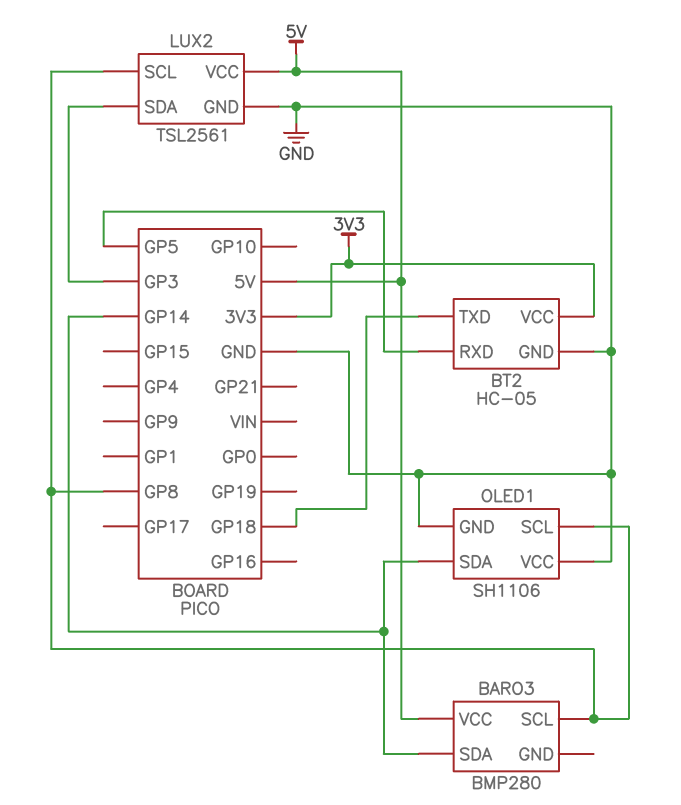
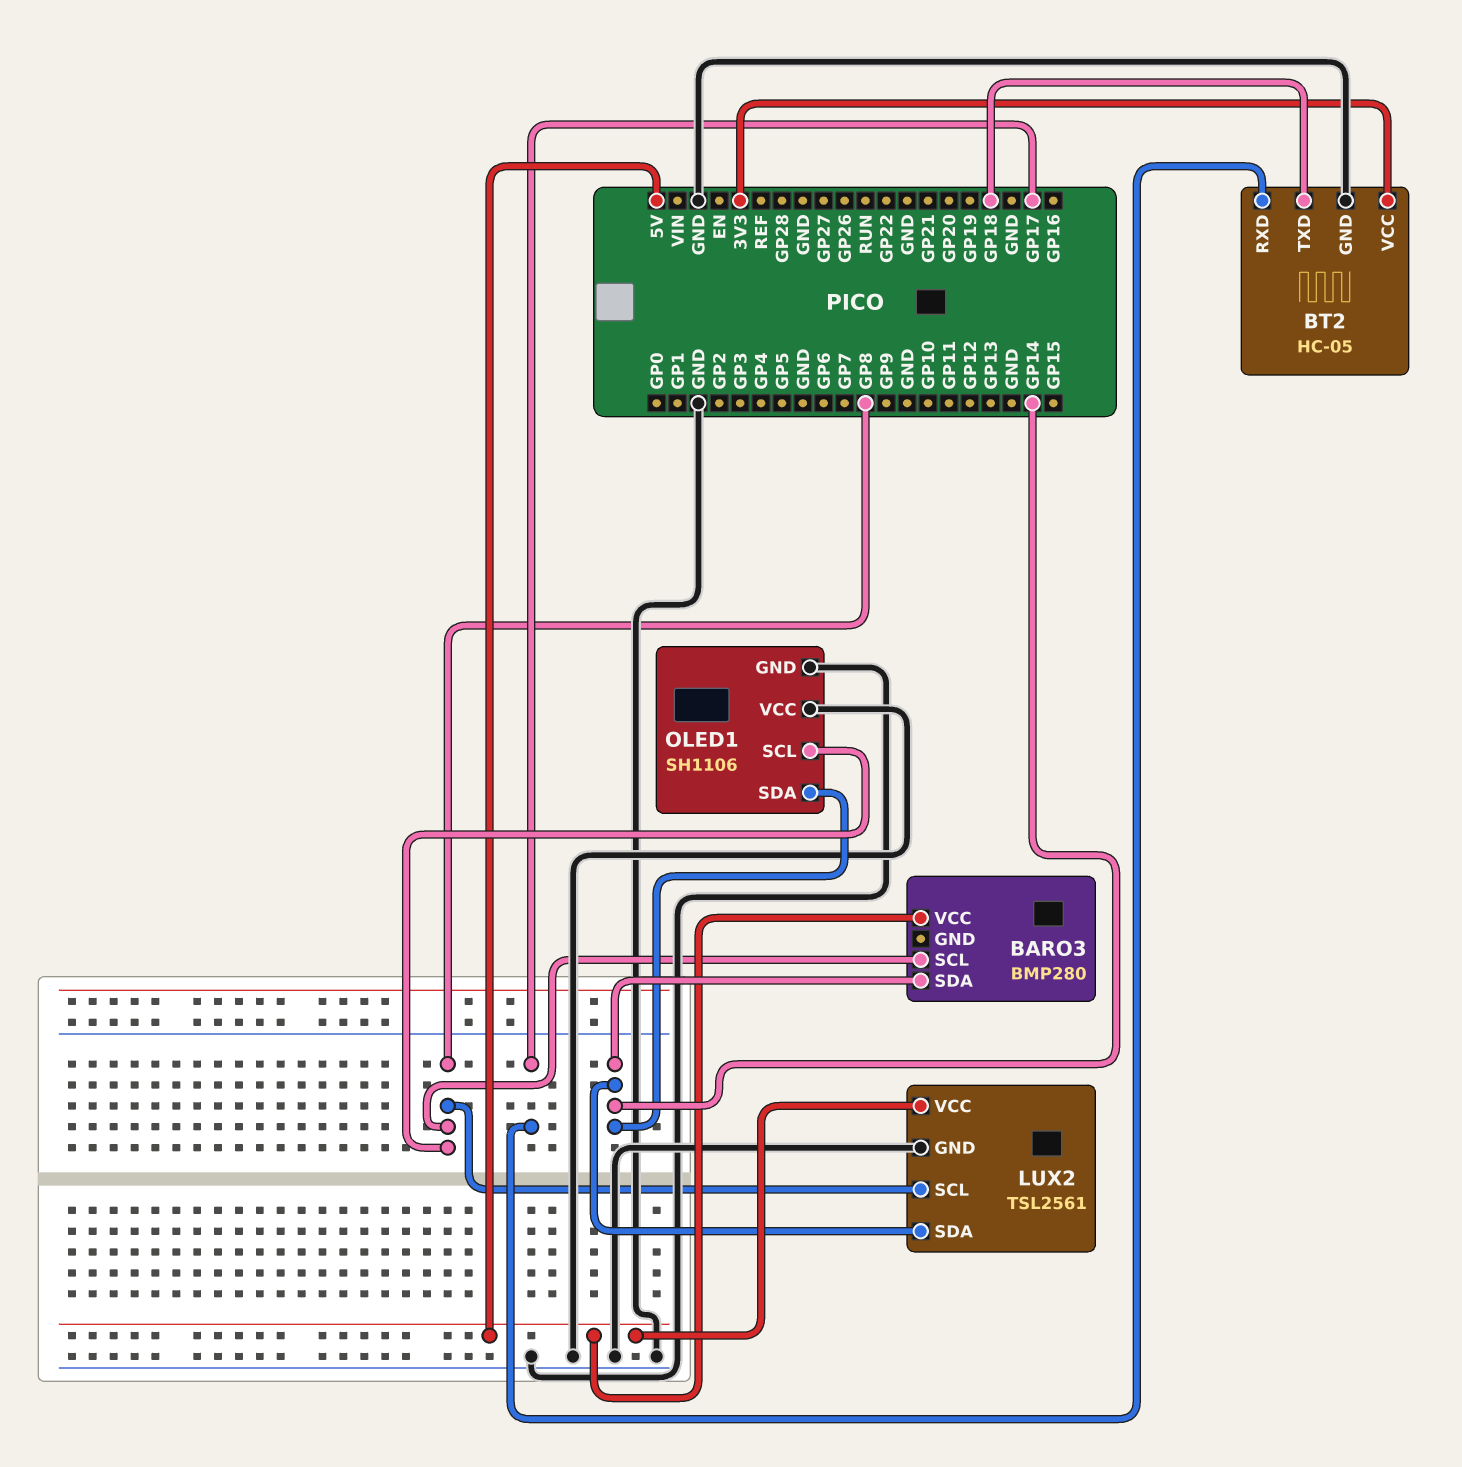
BT2 pin RXD: GP5 -> GP17
LUX2 pin SDA: GP3 -> GP14

